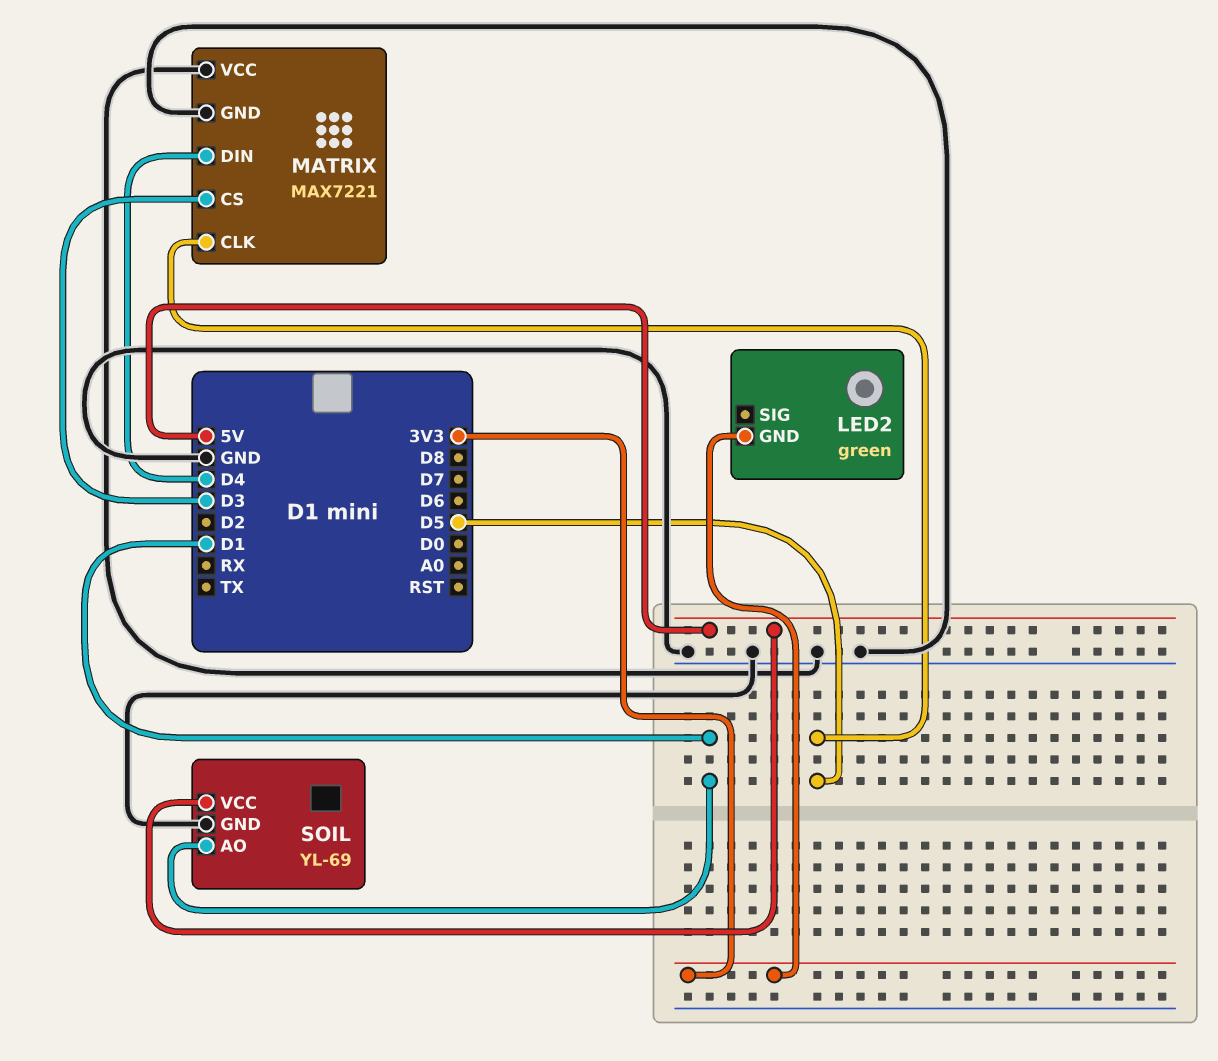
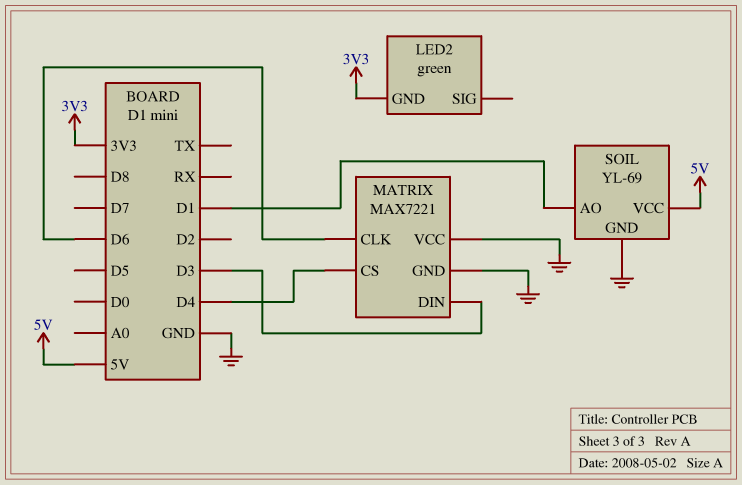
MATRIX pin CLK: D5 -> D6
MATRIX pin CS: D3 -> D4
MATRIX pin DIN: D4 -> D3

